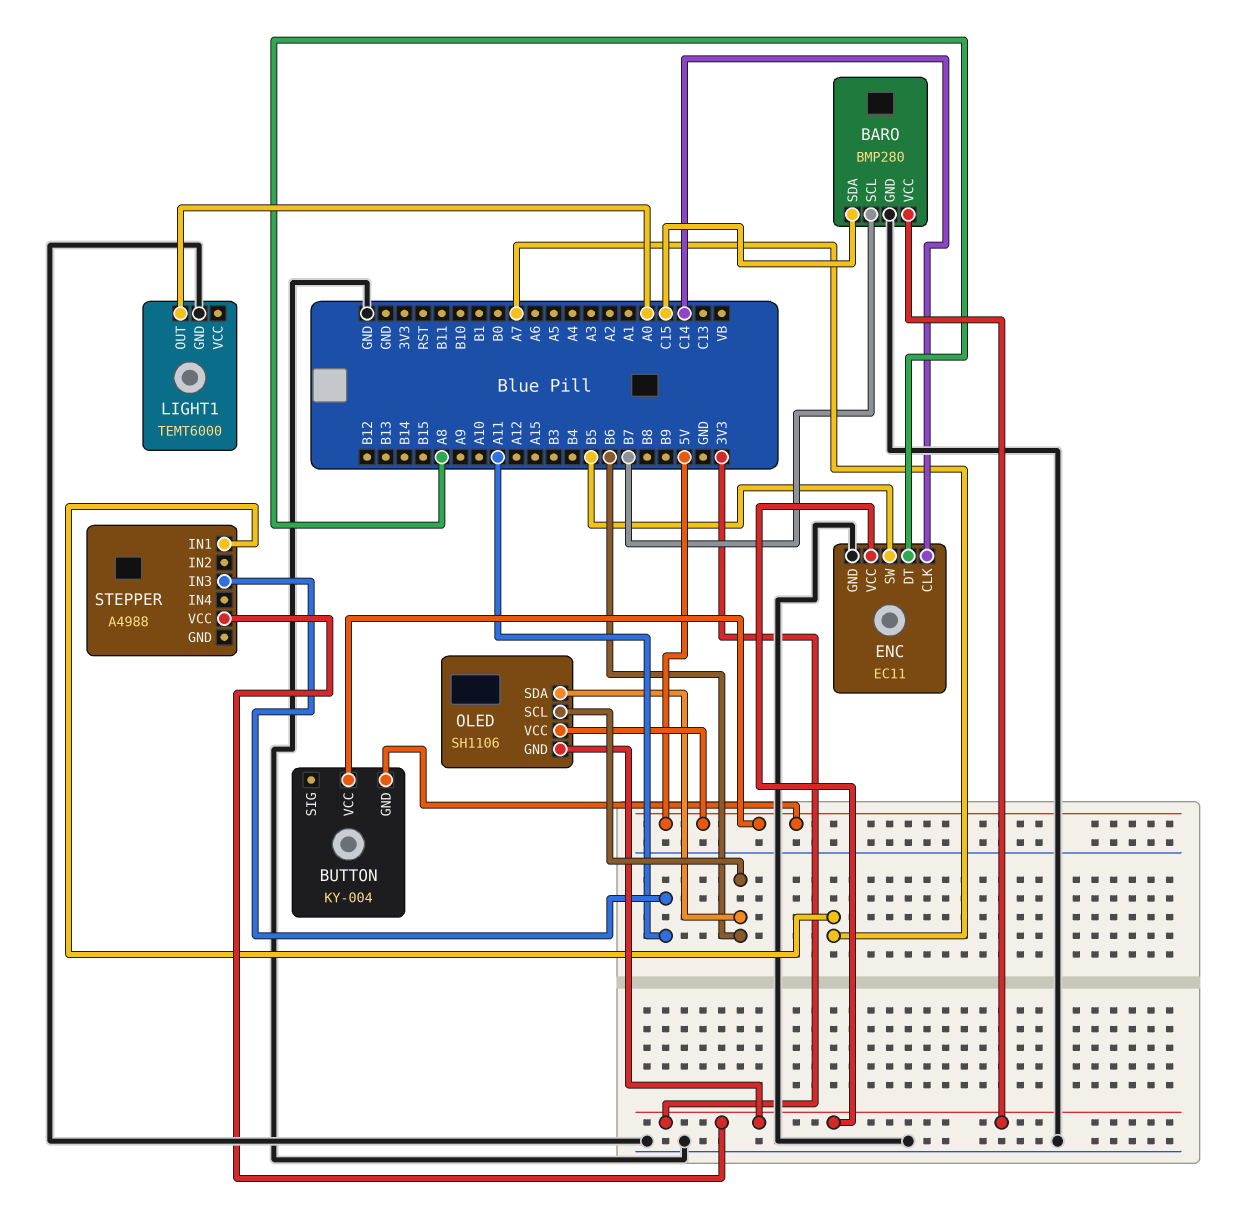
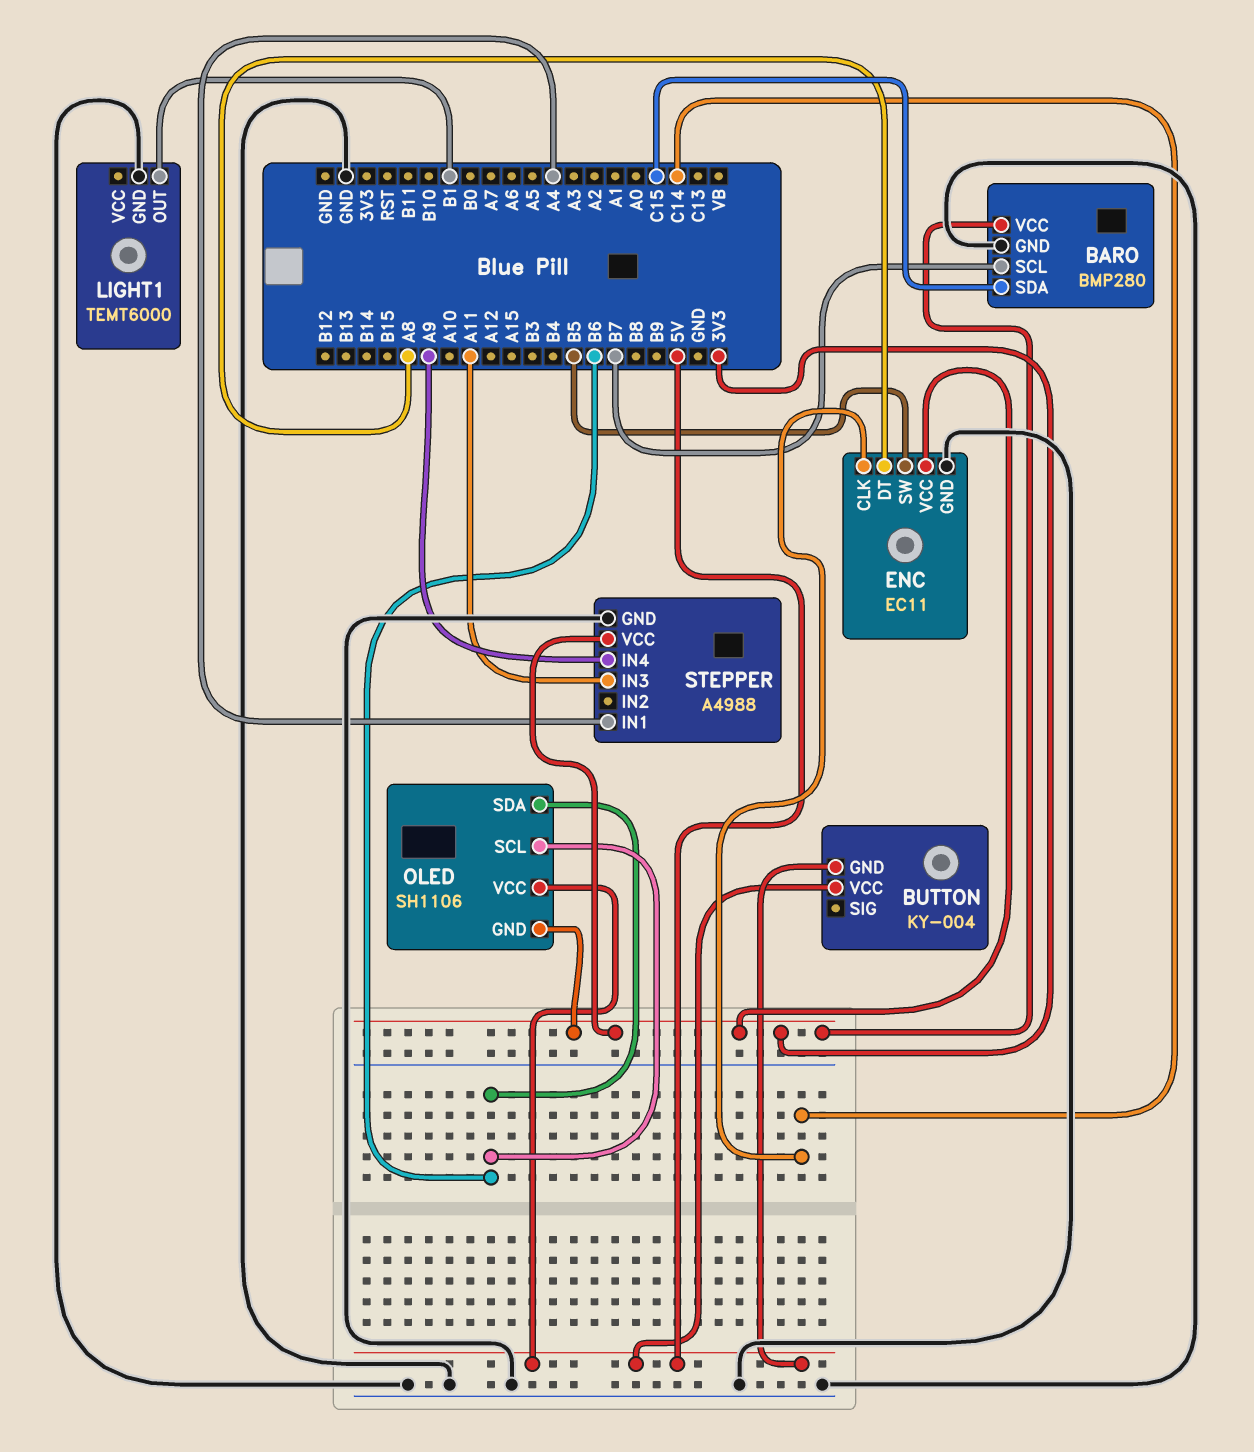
LIGHT1 pin OUT: A0 -> B1
STEPPER pin GND: none -> GND
STEPPER pin IN1: A7 -> A4
STEPPER pin IN4: none -> A9

